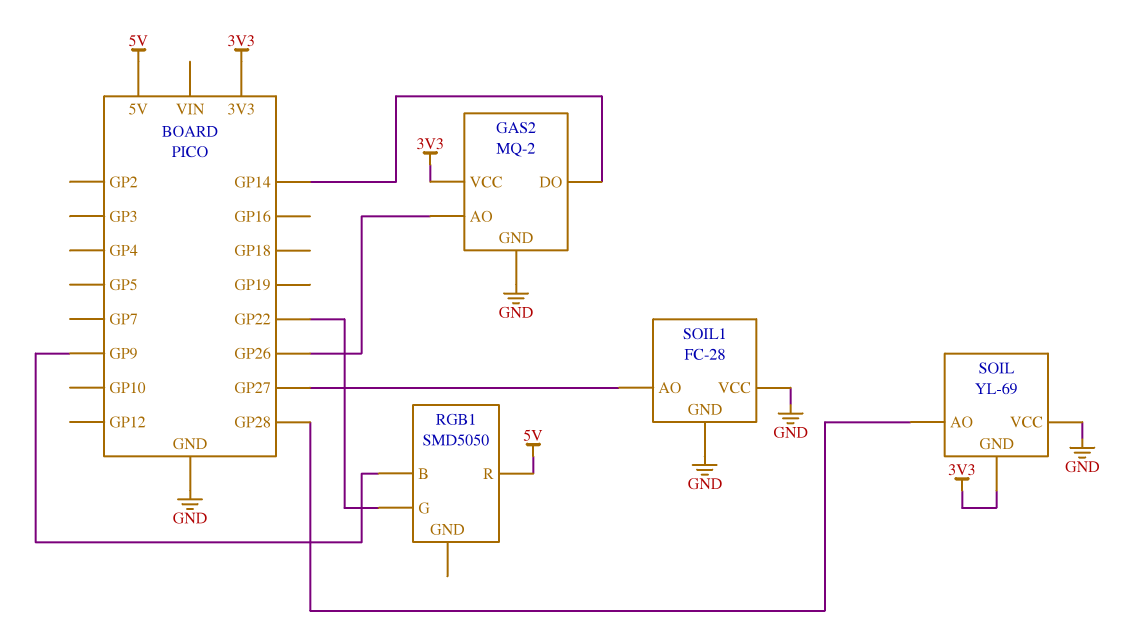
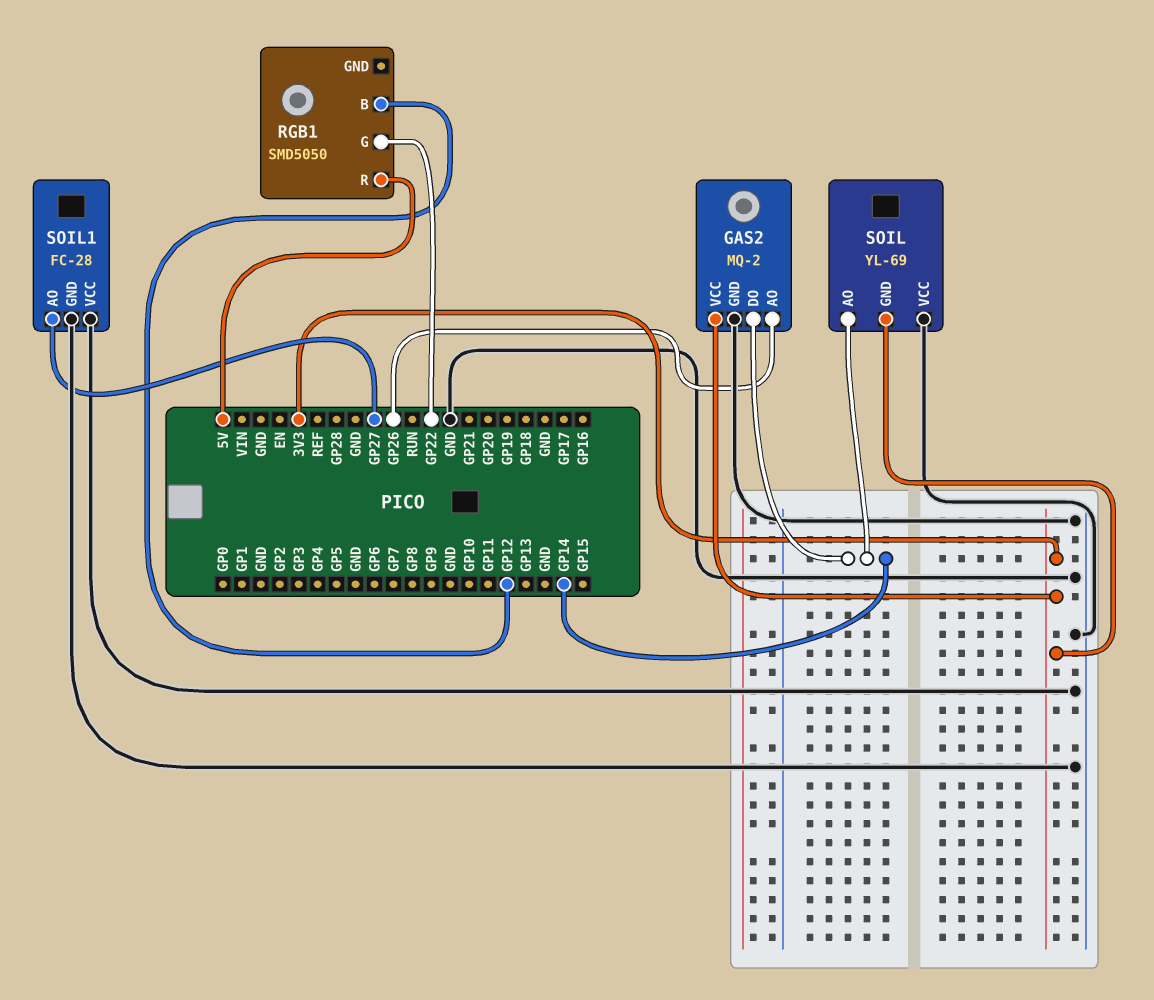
RGB1 pin B: GP9 -> GP12
SOIL pin AO: GP28 -> GP14

